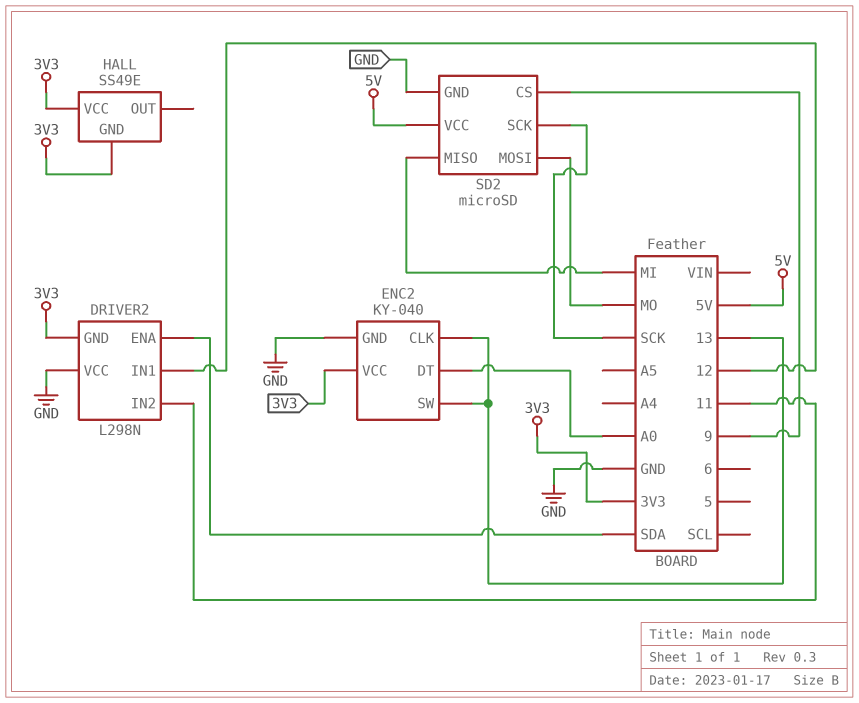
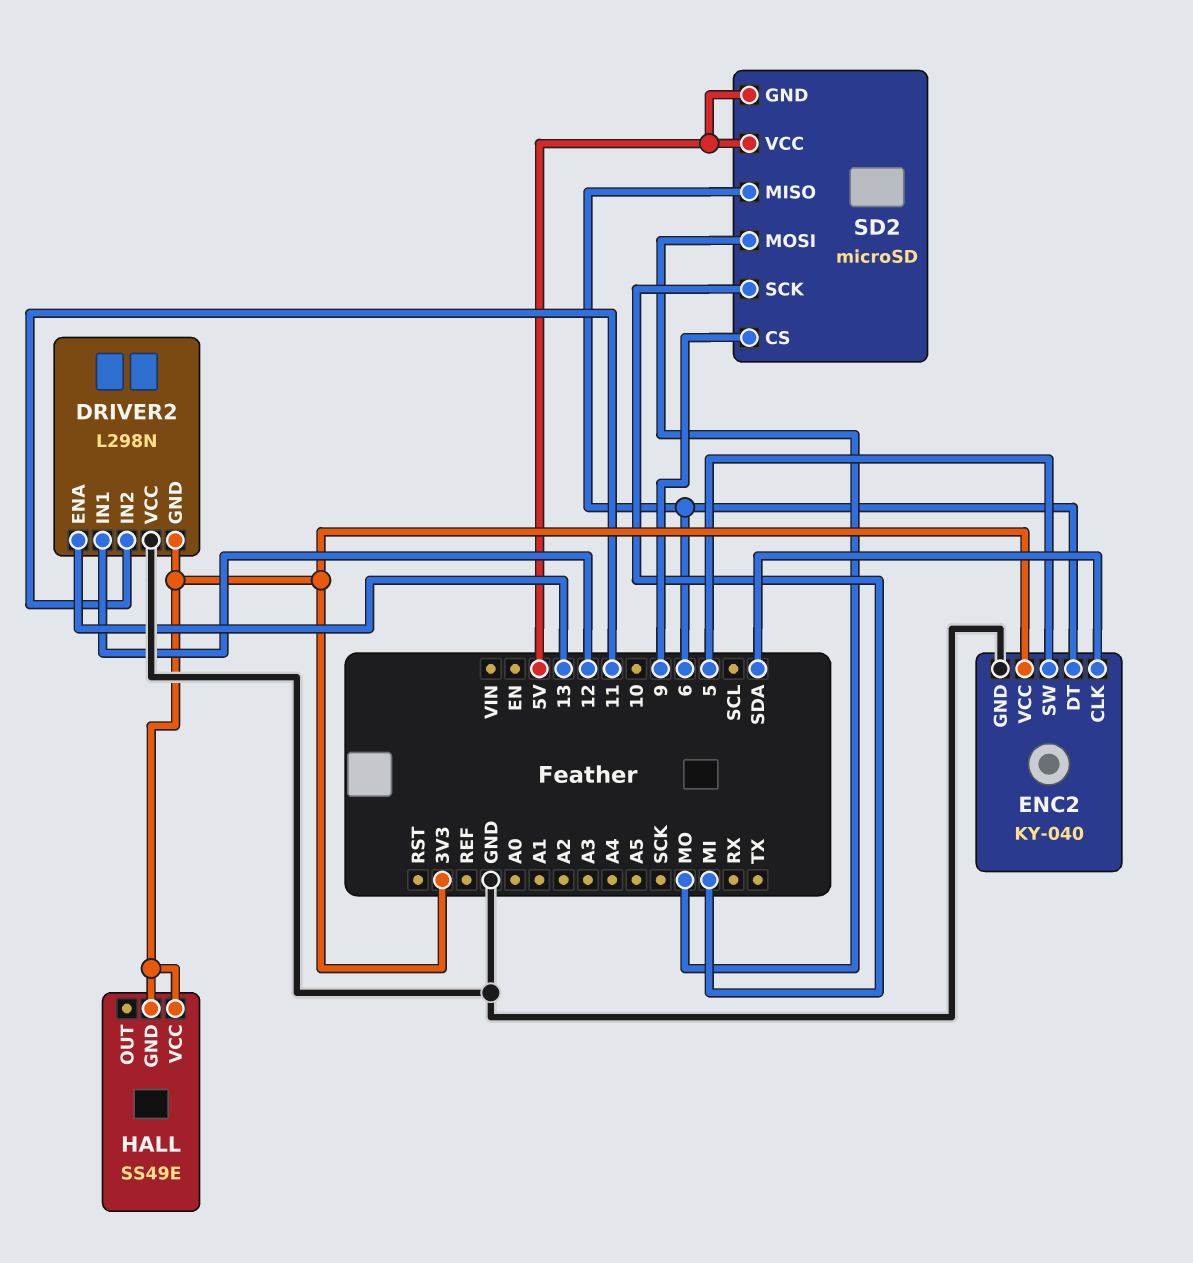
DRIVER2 pin ENA: SDA -> 13
ENC2 pin CLK: 13 -> SDA
ENC2 pin DT: A0 -> 6
ENC2 pin SW: 13 -> 5
SD2 pin GND: GND -> 5V
SD2 pin MISO: MI -> 6
SD2 pin SCK: SCK -> MI

